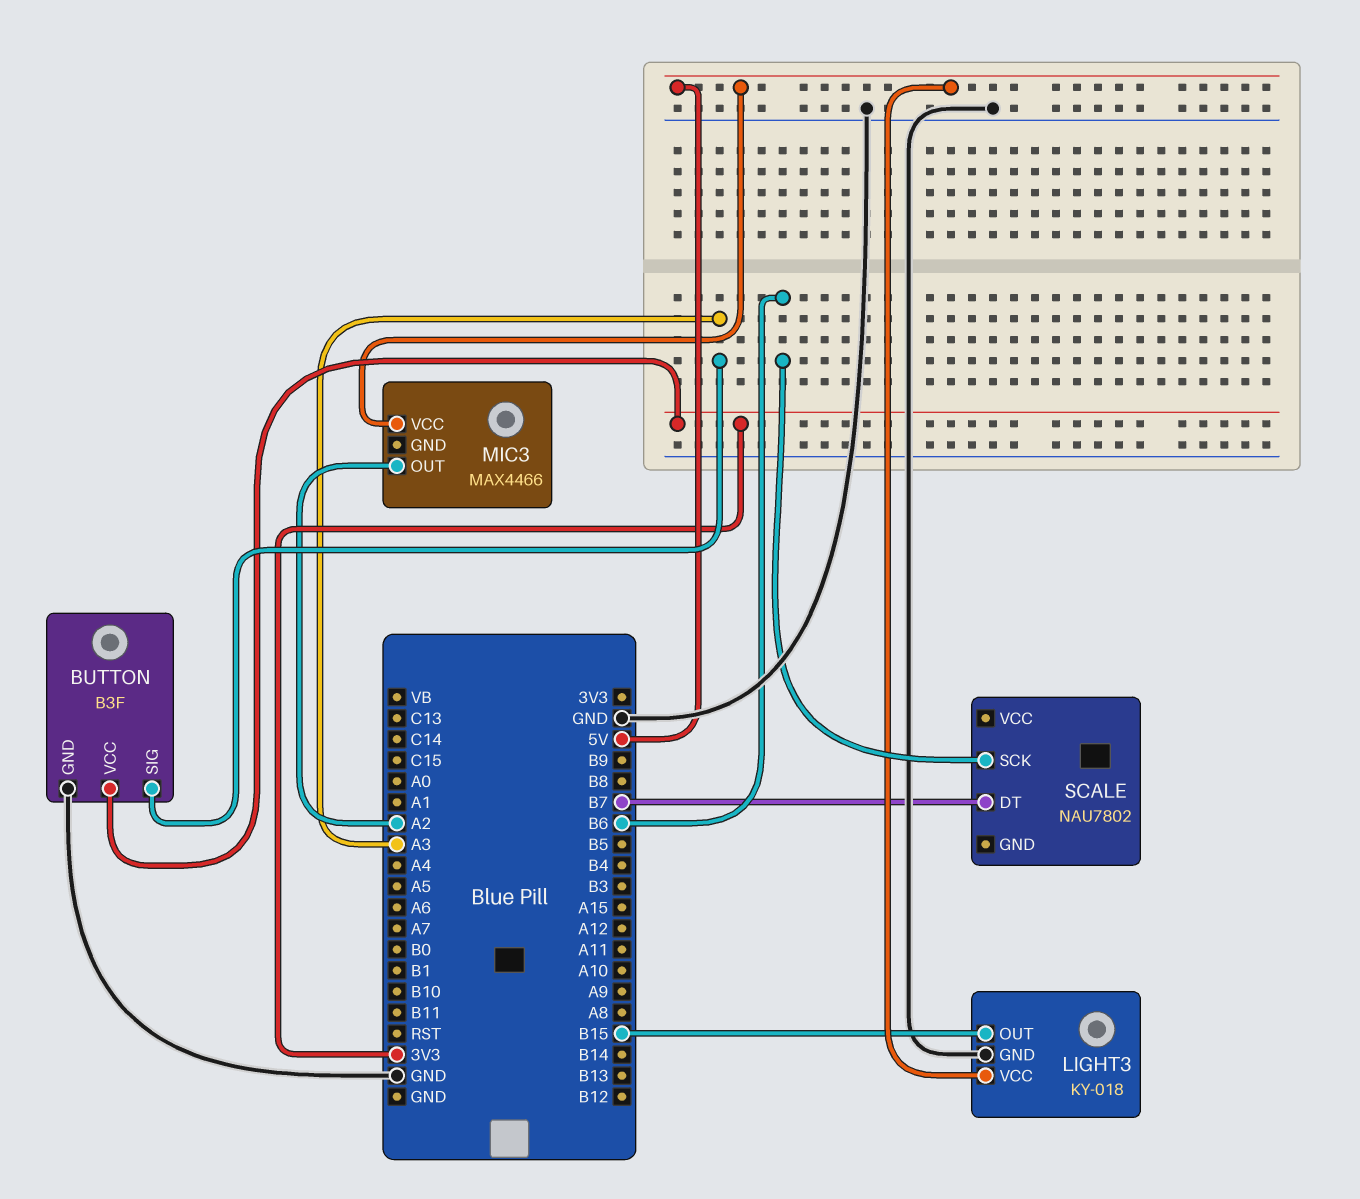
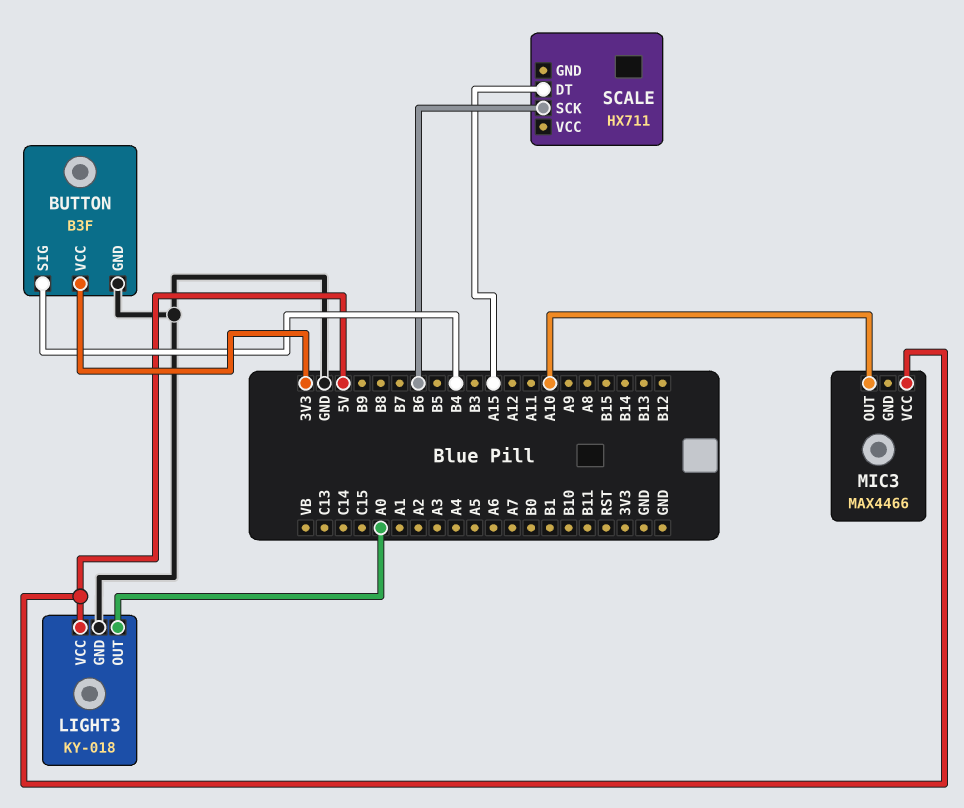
BUTTON pin SIG: A3 -> B4
LIGHT3 pin OUT: B15 -> A0
MIC3 pin OUT: A2 -> A10
SCALE: NAU7802 -> HX711
SCALE pin DT: B7 -> A15

